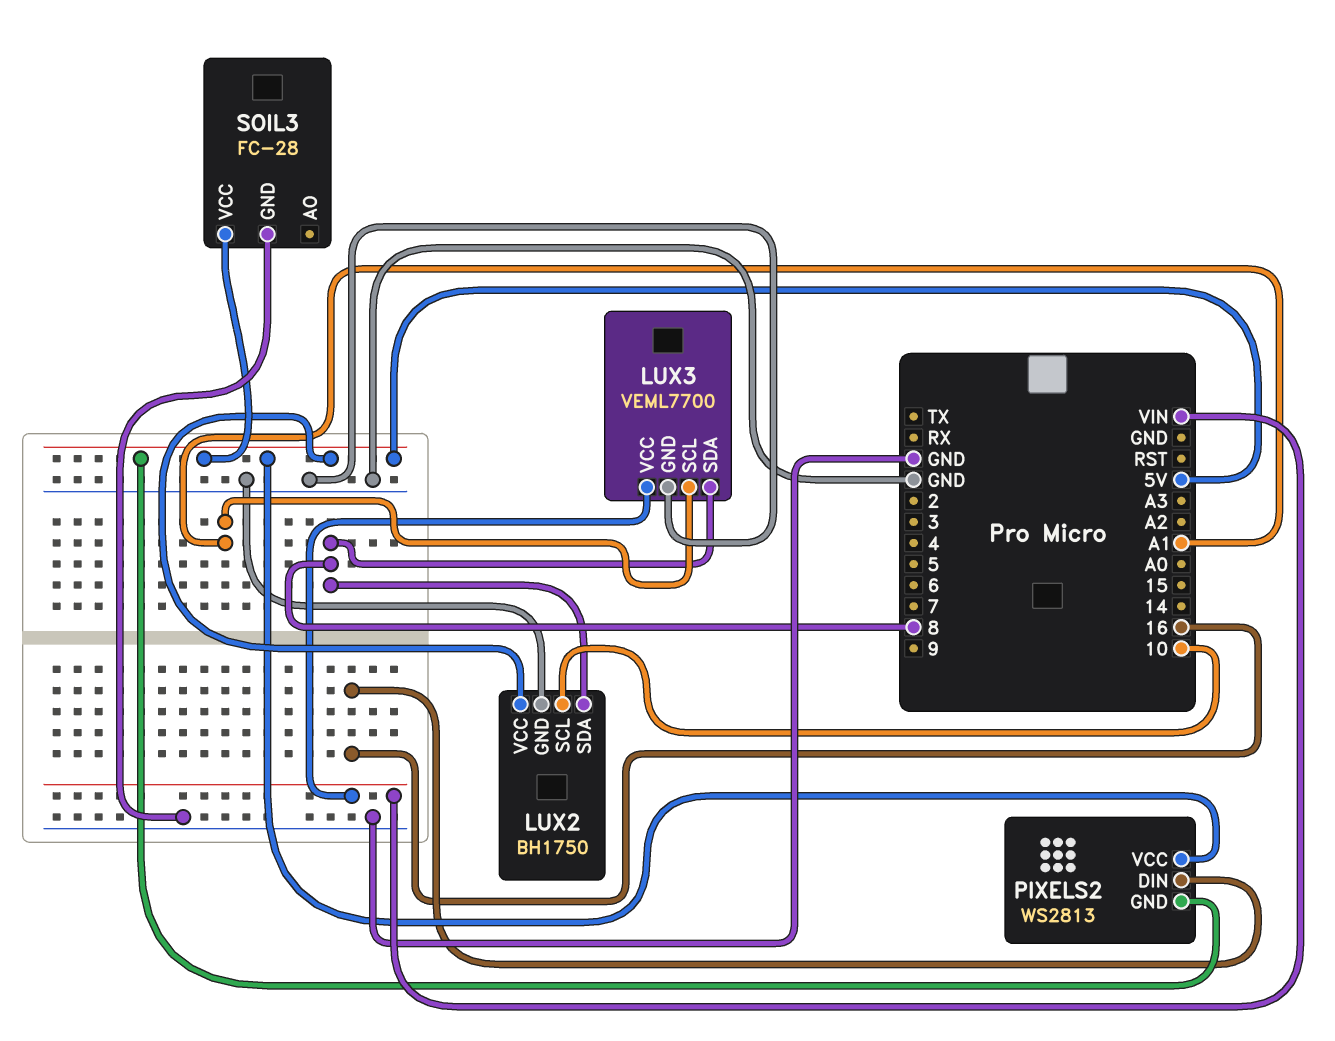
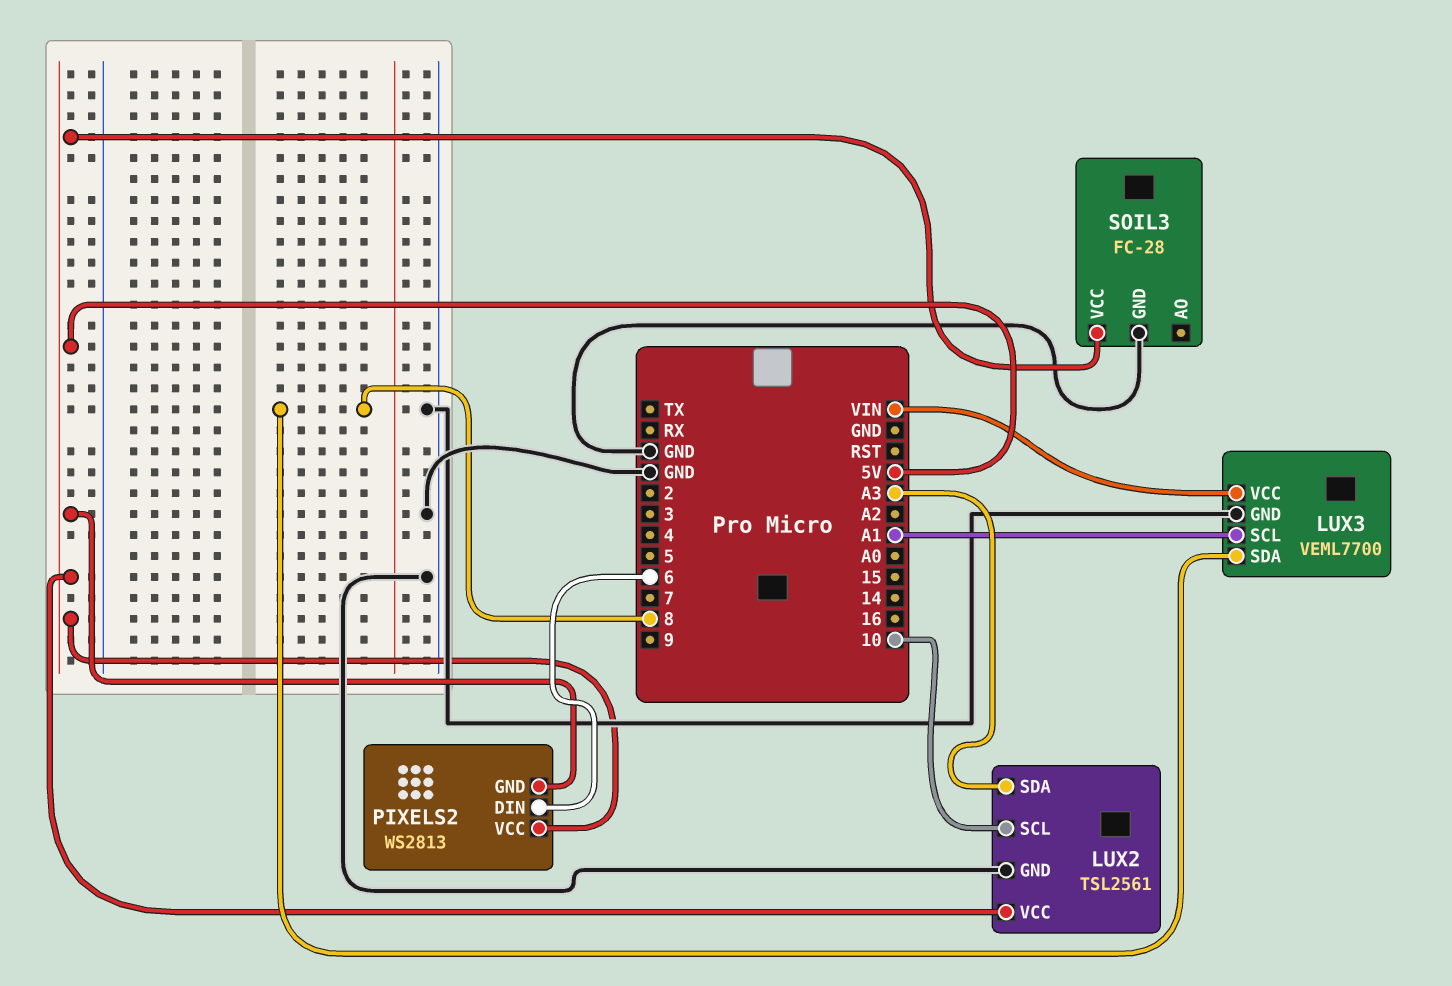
LUX2: BH1750 -> TSL2561
LUX2 pin SDA: 8 -> A3
PIXELS2 pin DIN: 16 -> 6

